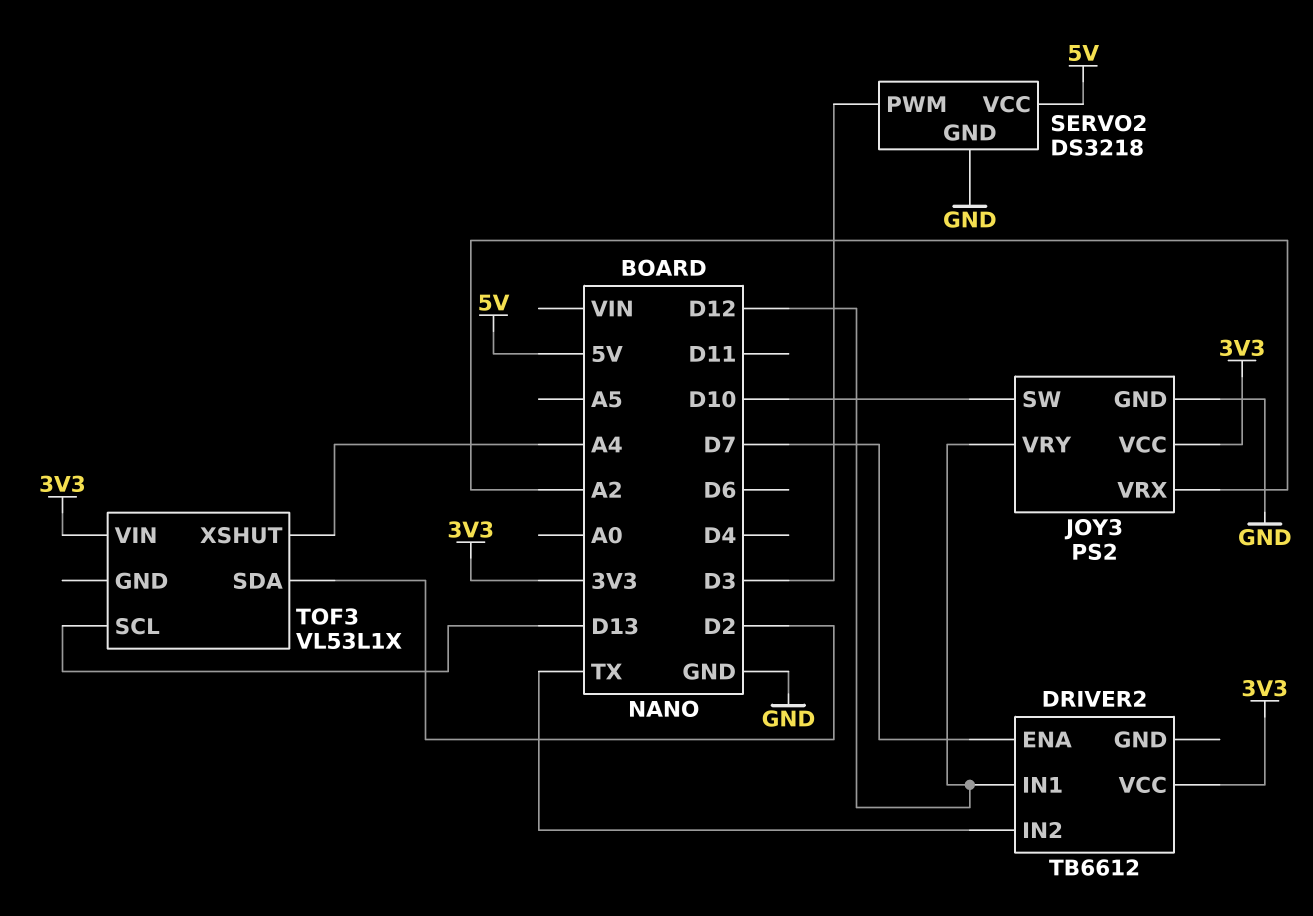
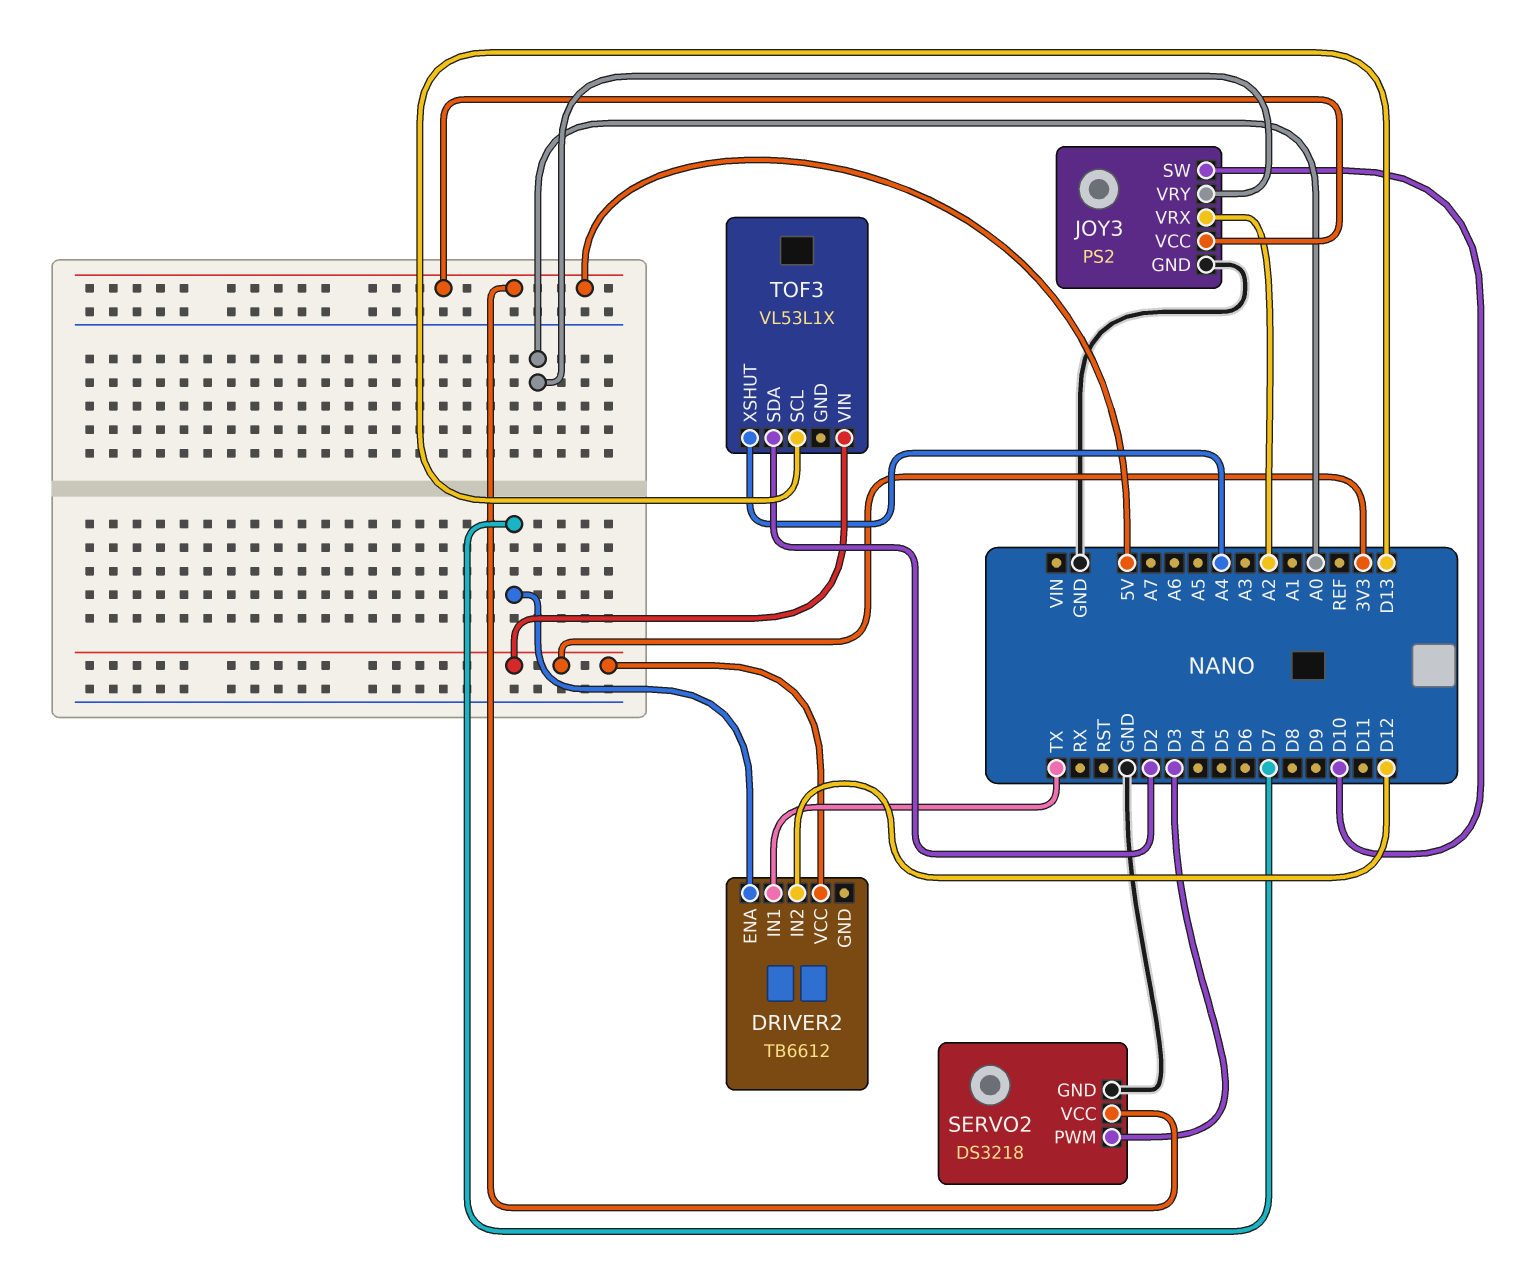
DRIVER2 pin IN1: D12 -> TX
DRIVER2 pin IN2: TX -> D12
JOY3 pin VCC: 3V3 -> 5V
JOY3 pin VRY: D12 -> A0

